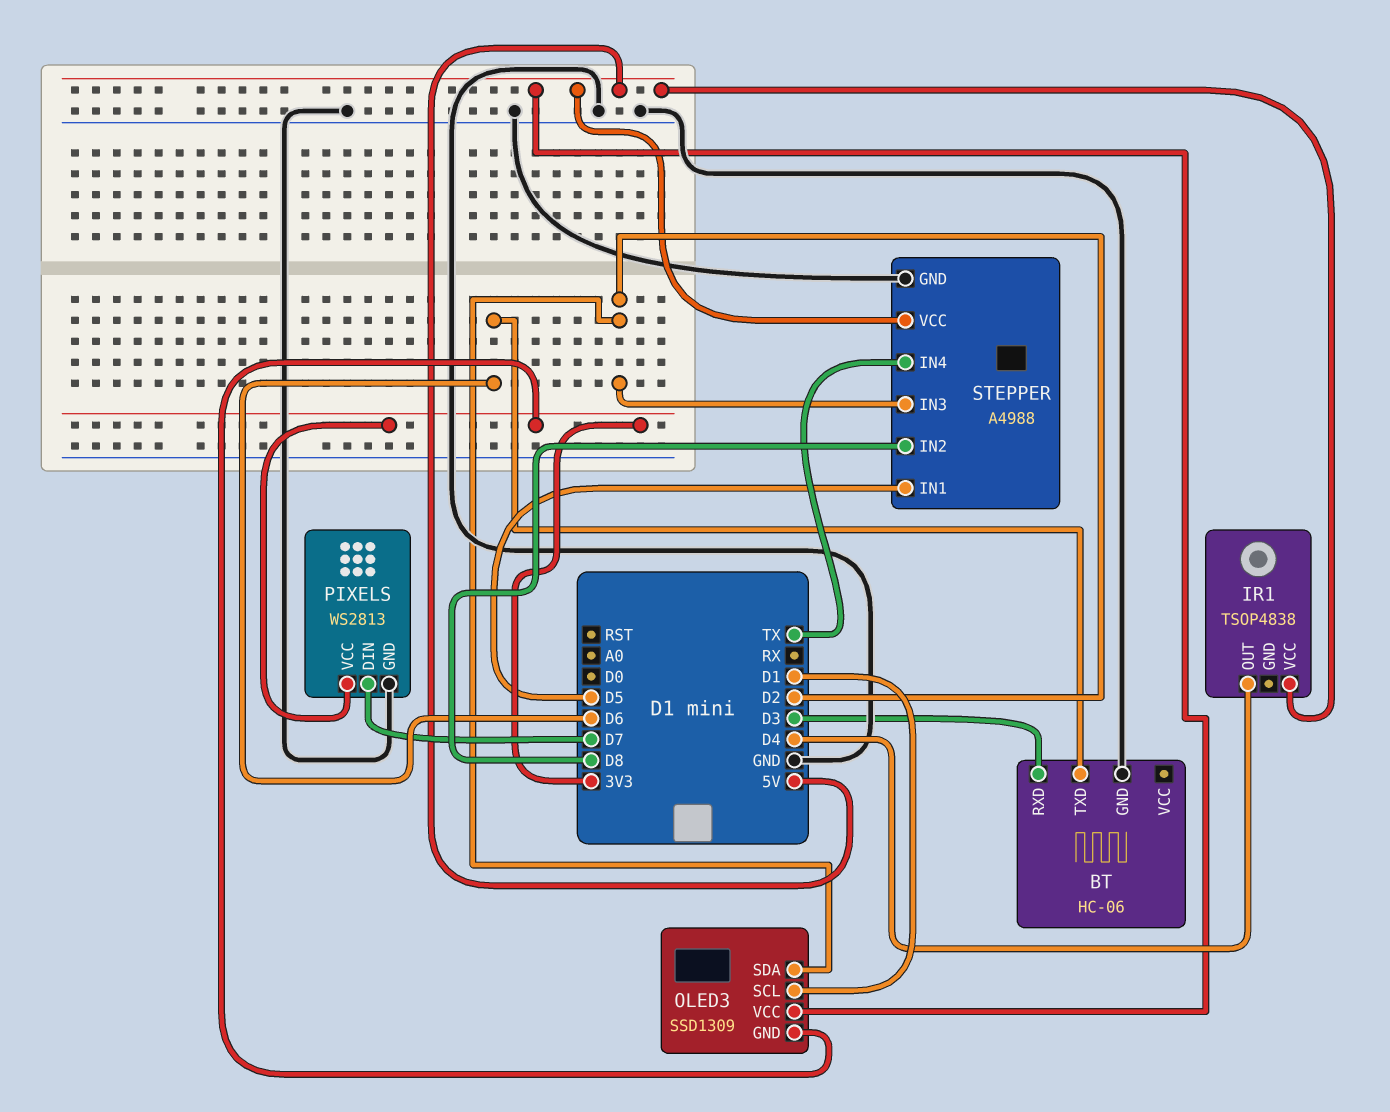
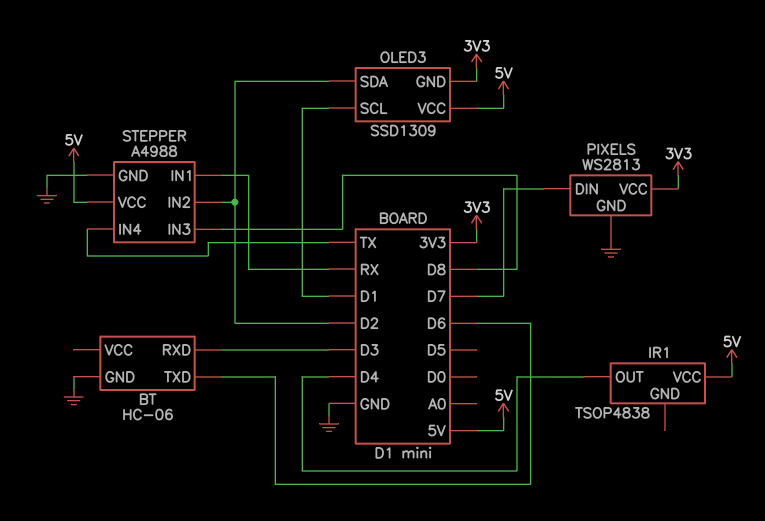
STEPPER pin IN1: D5 -> RX
STEPPER pin IN2: D8 -> D2
STEPPER pin IN3: D2 -> D8

